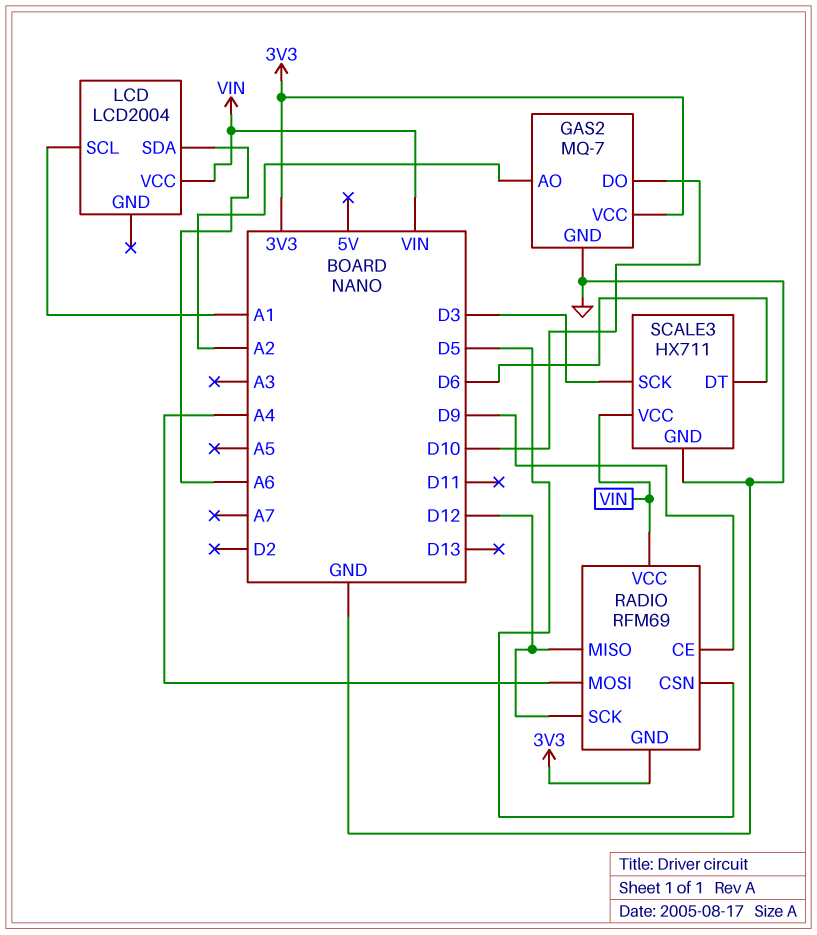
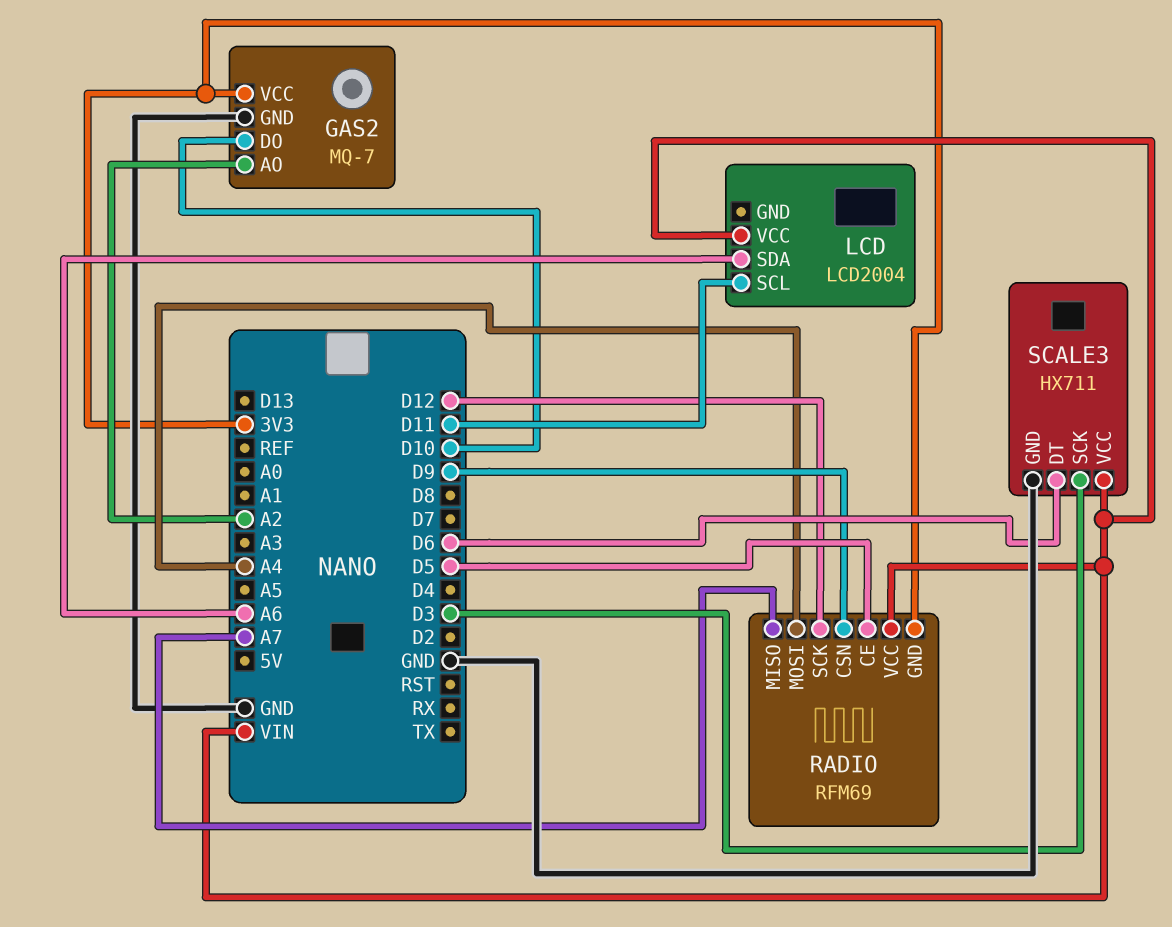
LCD pin SCL: A1 -> D11
RADIO pin CE: D9 -> D5
RADIO pin CSN: D5 -> D9
RADIO pin MISO: D12 -> A7

